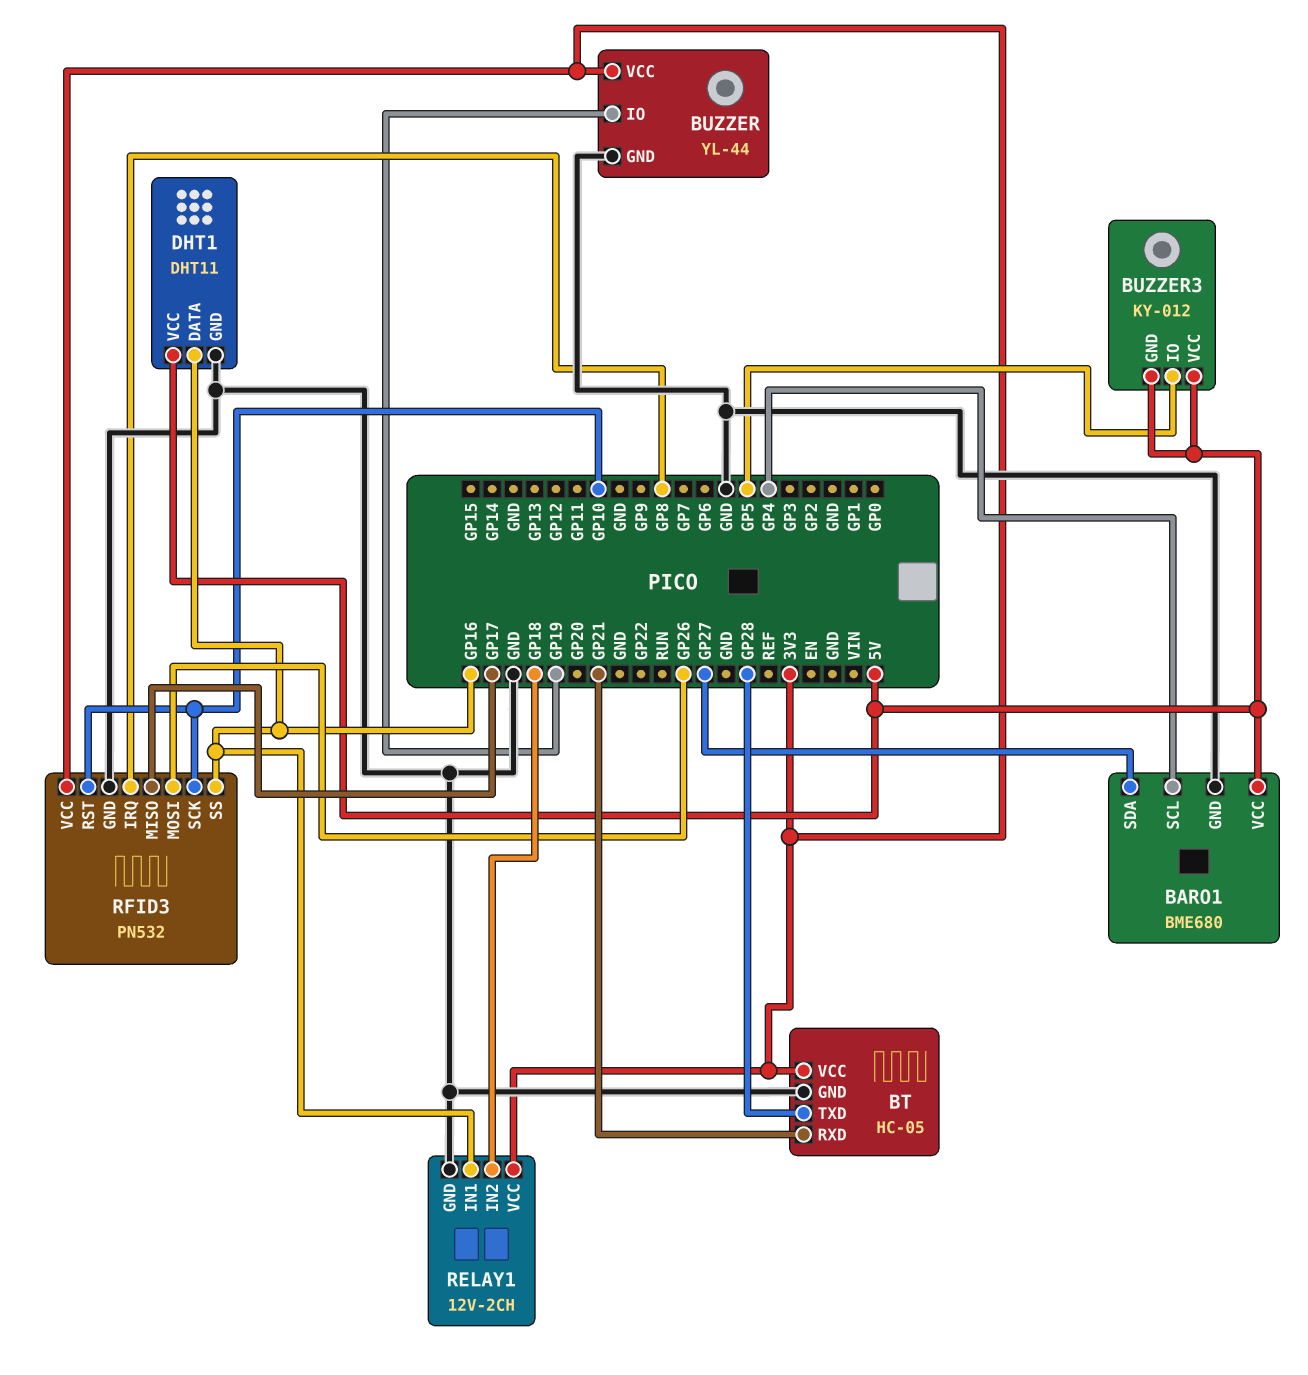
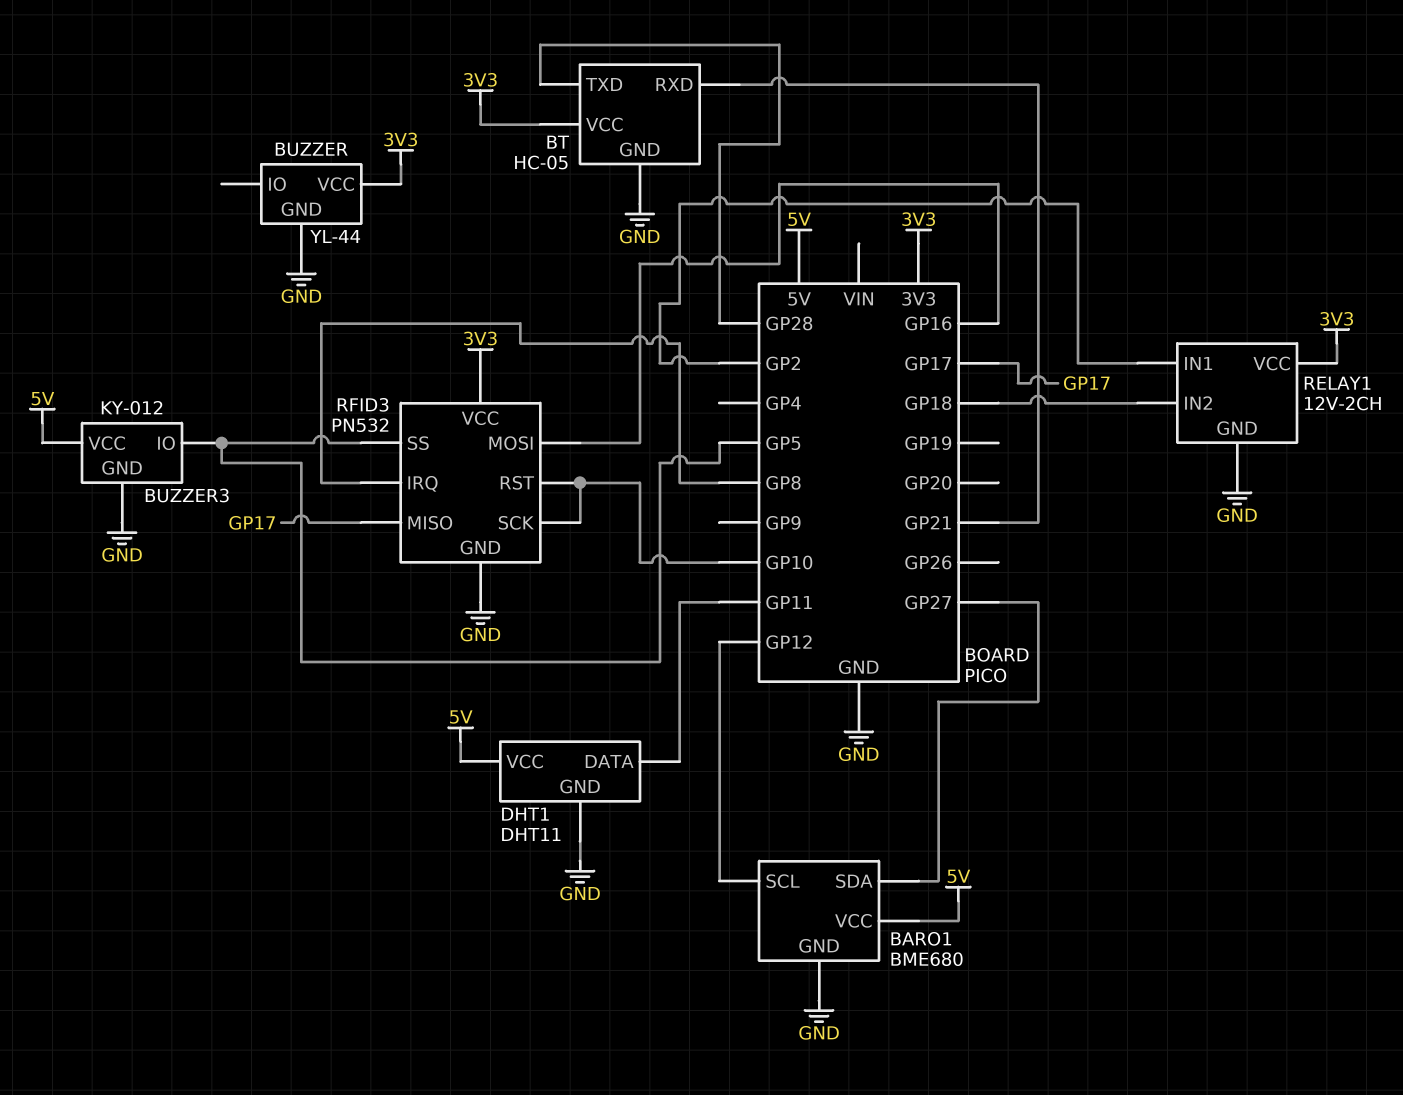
BARO1 pin SCL: GP4 -> GP12
BUZZER pin IO: GP19 -> none
BUZZER3 pin GND: 5V -> GND
DHT1 pin DATA: GP16 -> GP11
RELAY1 pin IN1: GP16 -> GP2
RFID3 pin MOSI: GP26 -> GP16
RFID3 pin SS: GP16 -> GP5

